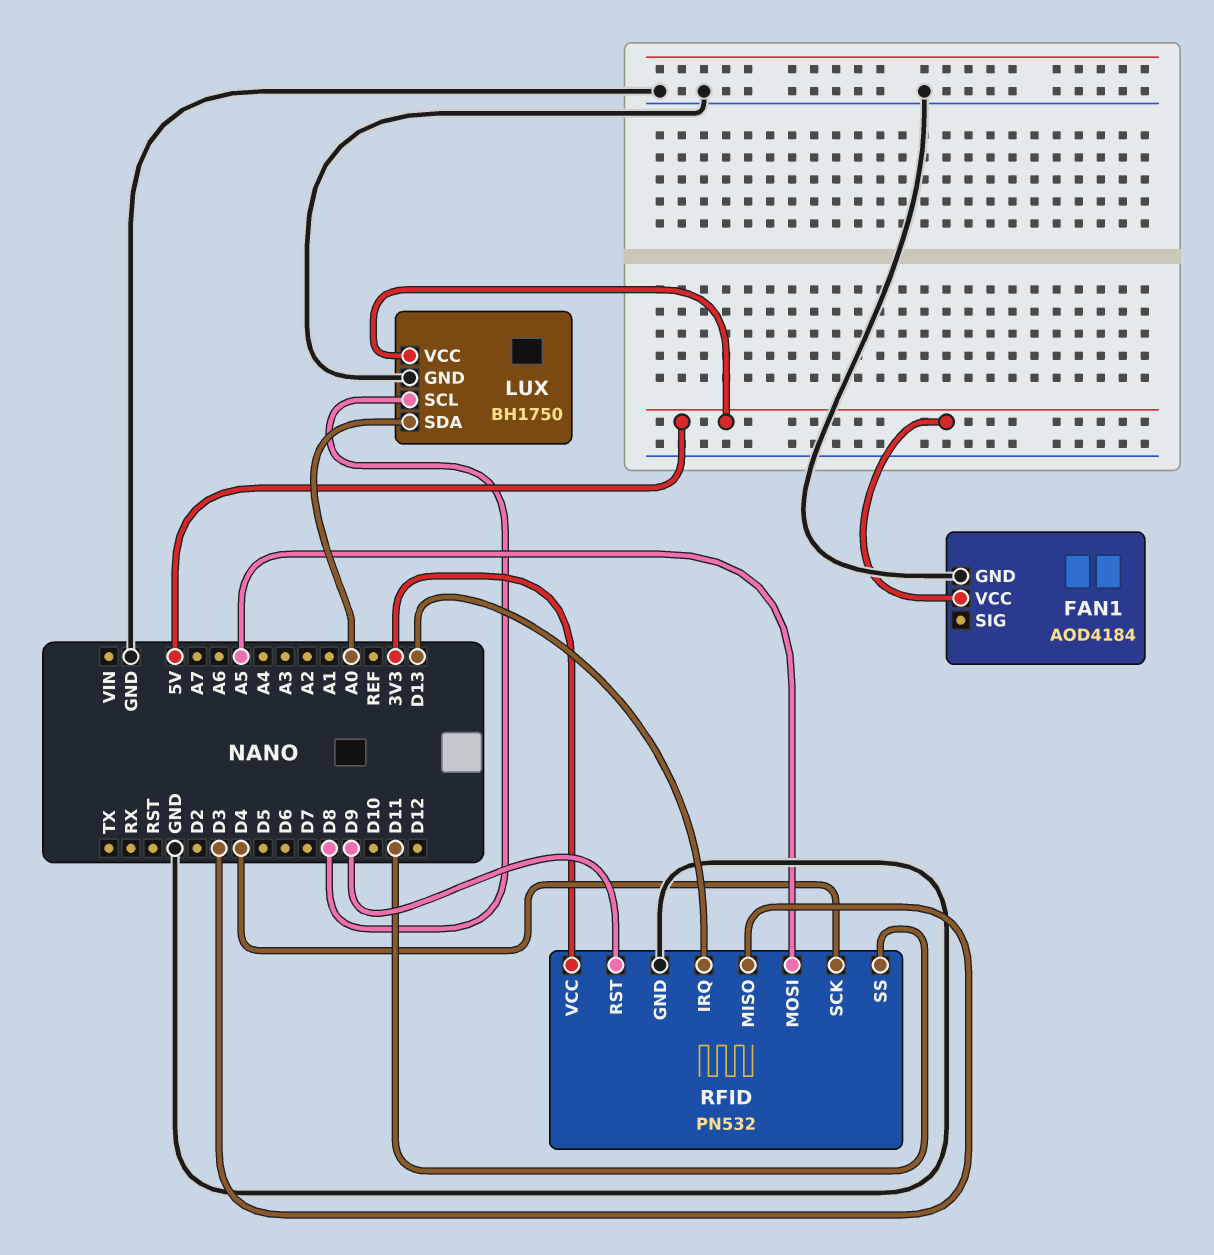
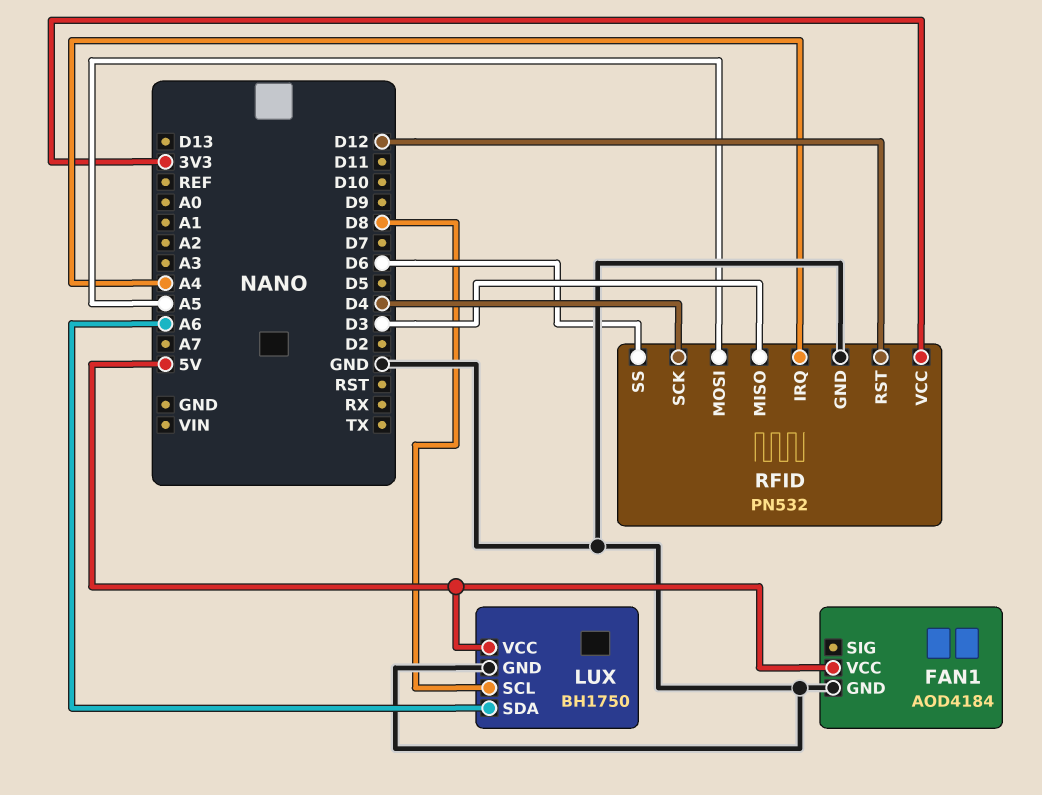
LUX pin SDA: A0 -> A6
RFID pin IRQ: D13 -> A4
RFID pin RST: D9 -> D12
RFID pin SS: D11 -> D6

